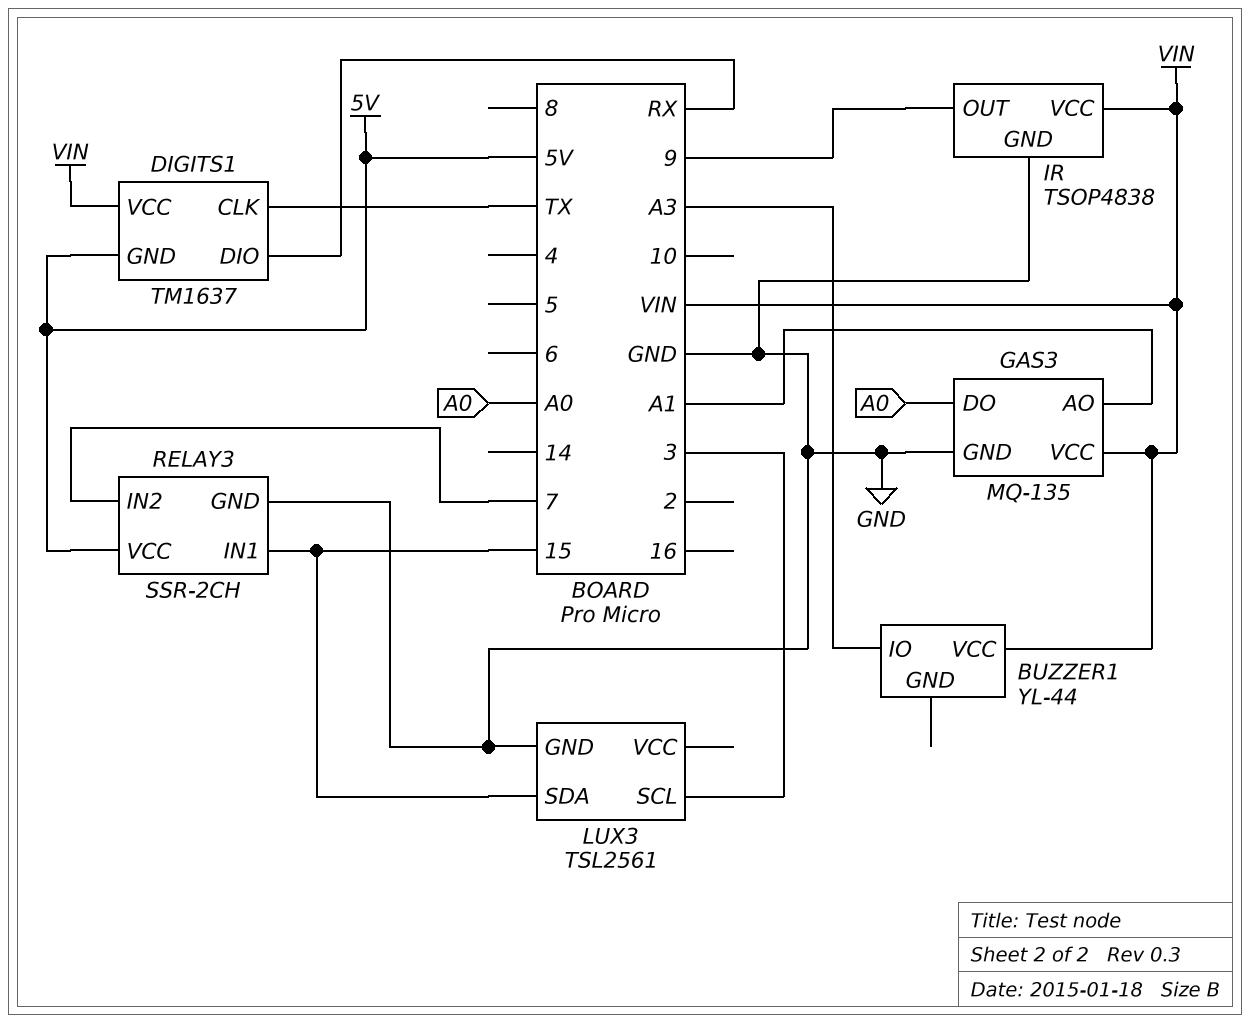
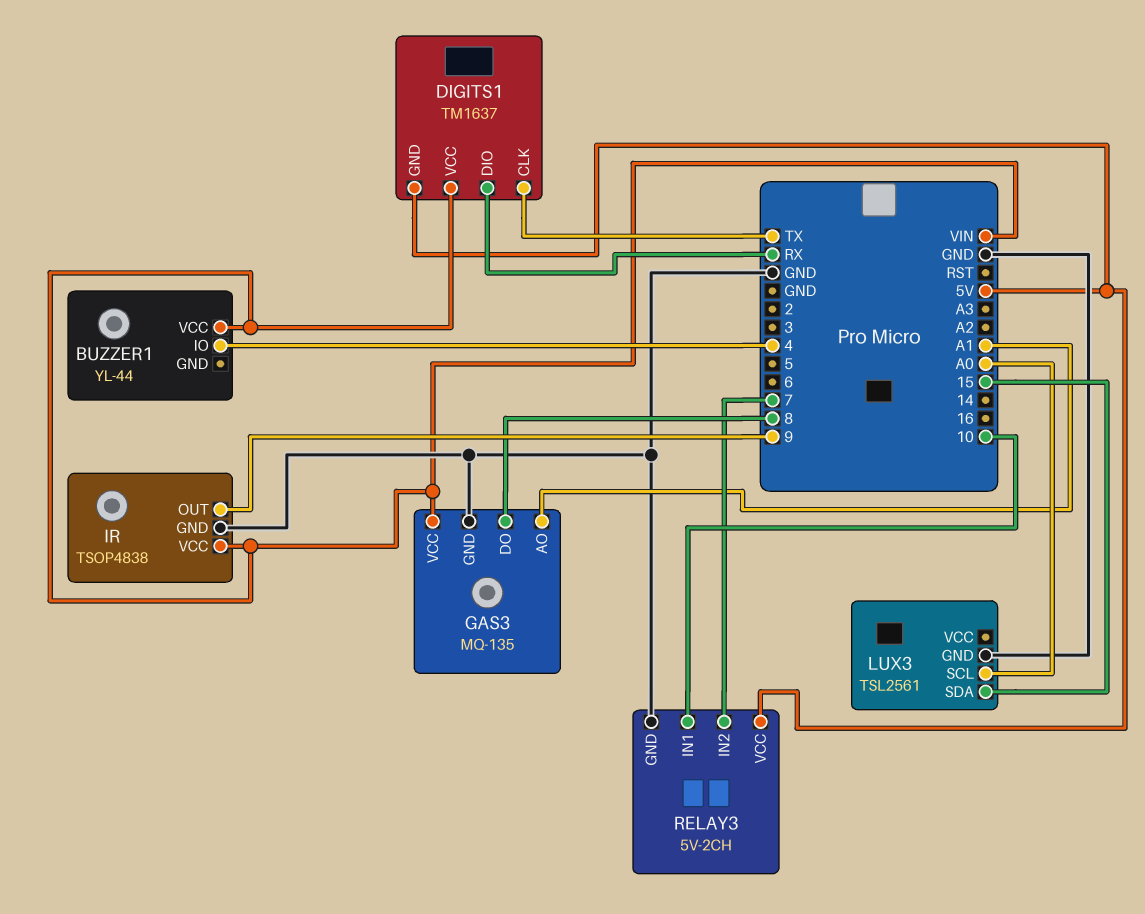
BUZZER1 pin IO: A3 -> 4
GAS3 pin DO: A0 -> 8
LUX3 pin SCL: 3 -> A0
RELAY3: SSR-2CH -> 5V-2CH
RELAY3 pin IN1: 15 -> 10

